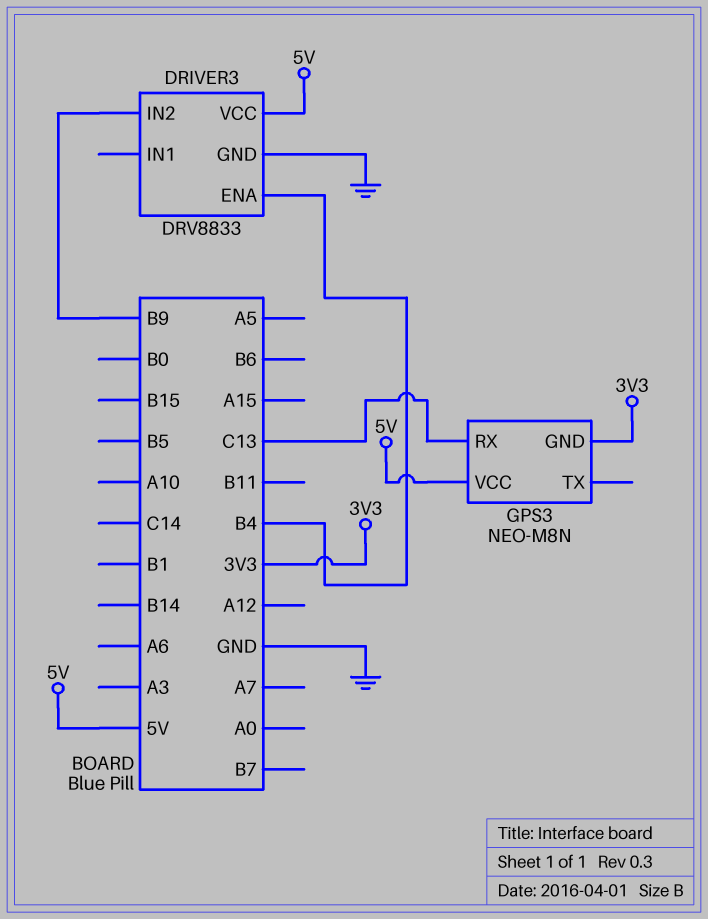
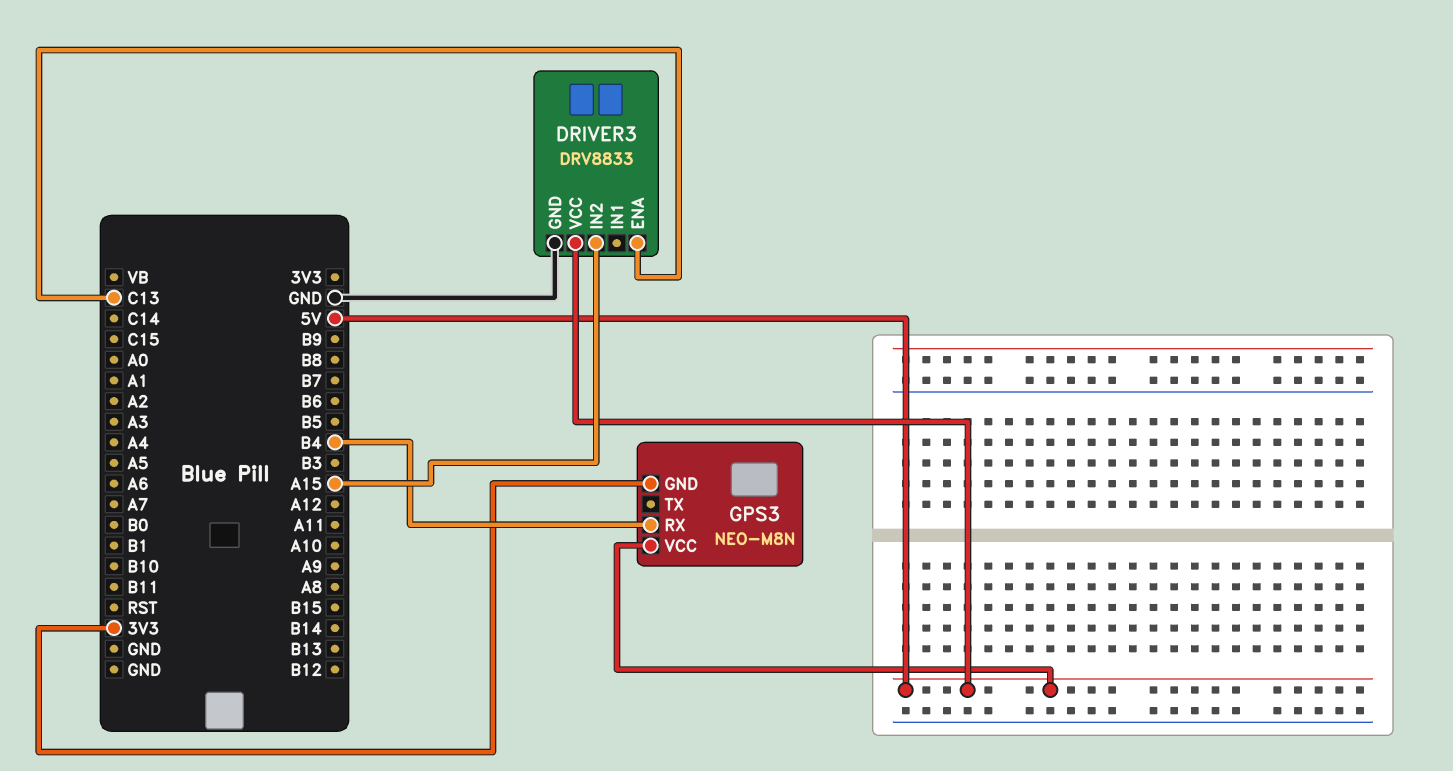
DRIVER3 pin ENA: B4 -> C13
DRIVER3 pin IN2: B9 -> A15
GPS3 pin RX: C13 -> B4

